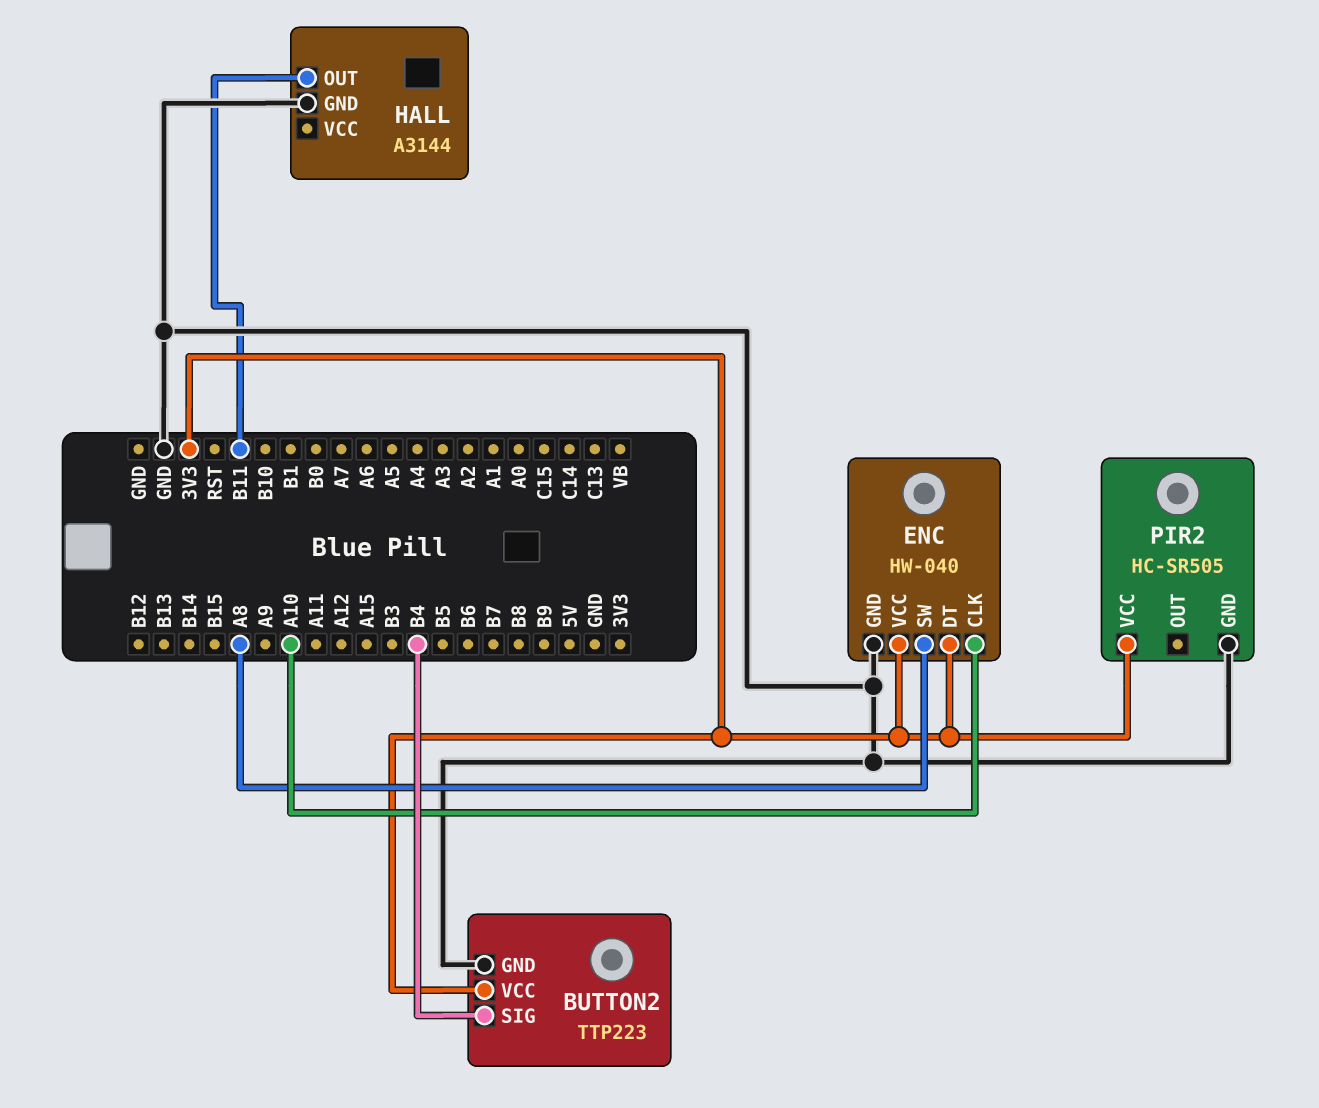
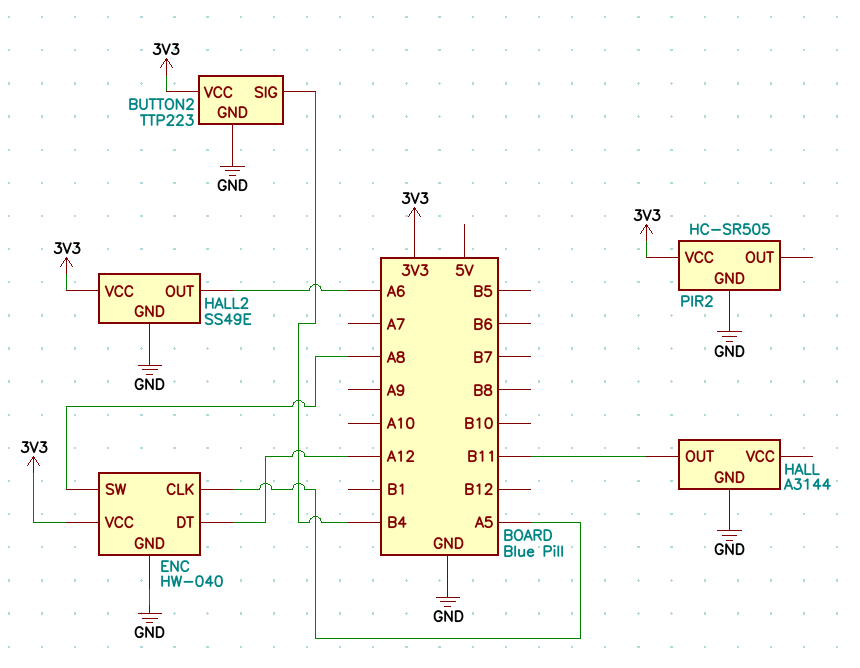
ENC pin CLK: A10 -> A5
ENC pin DT: 3V3 -> A12
HALL2: none -> SS49E
HALL2 pin GND: none -> GND
HALL2 pin OUT: none -> A6
HALL2 pin VCC: none -> 3V3

